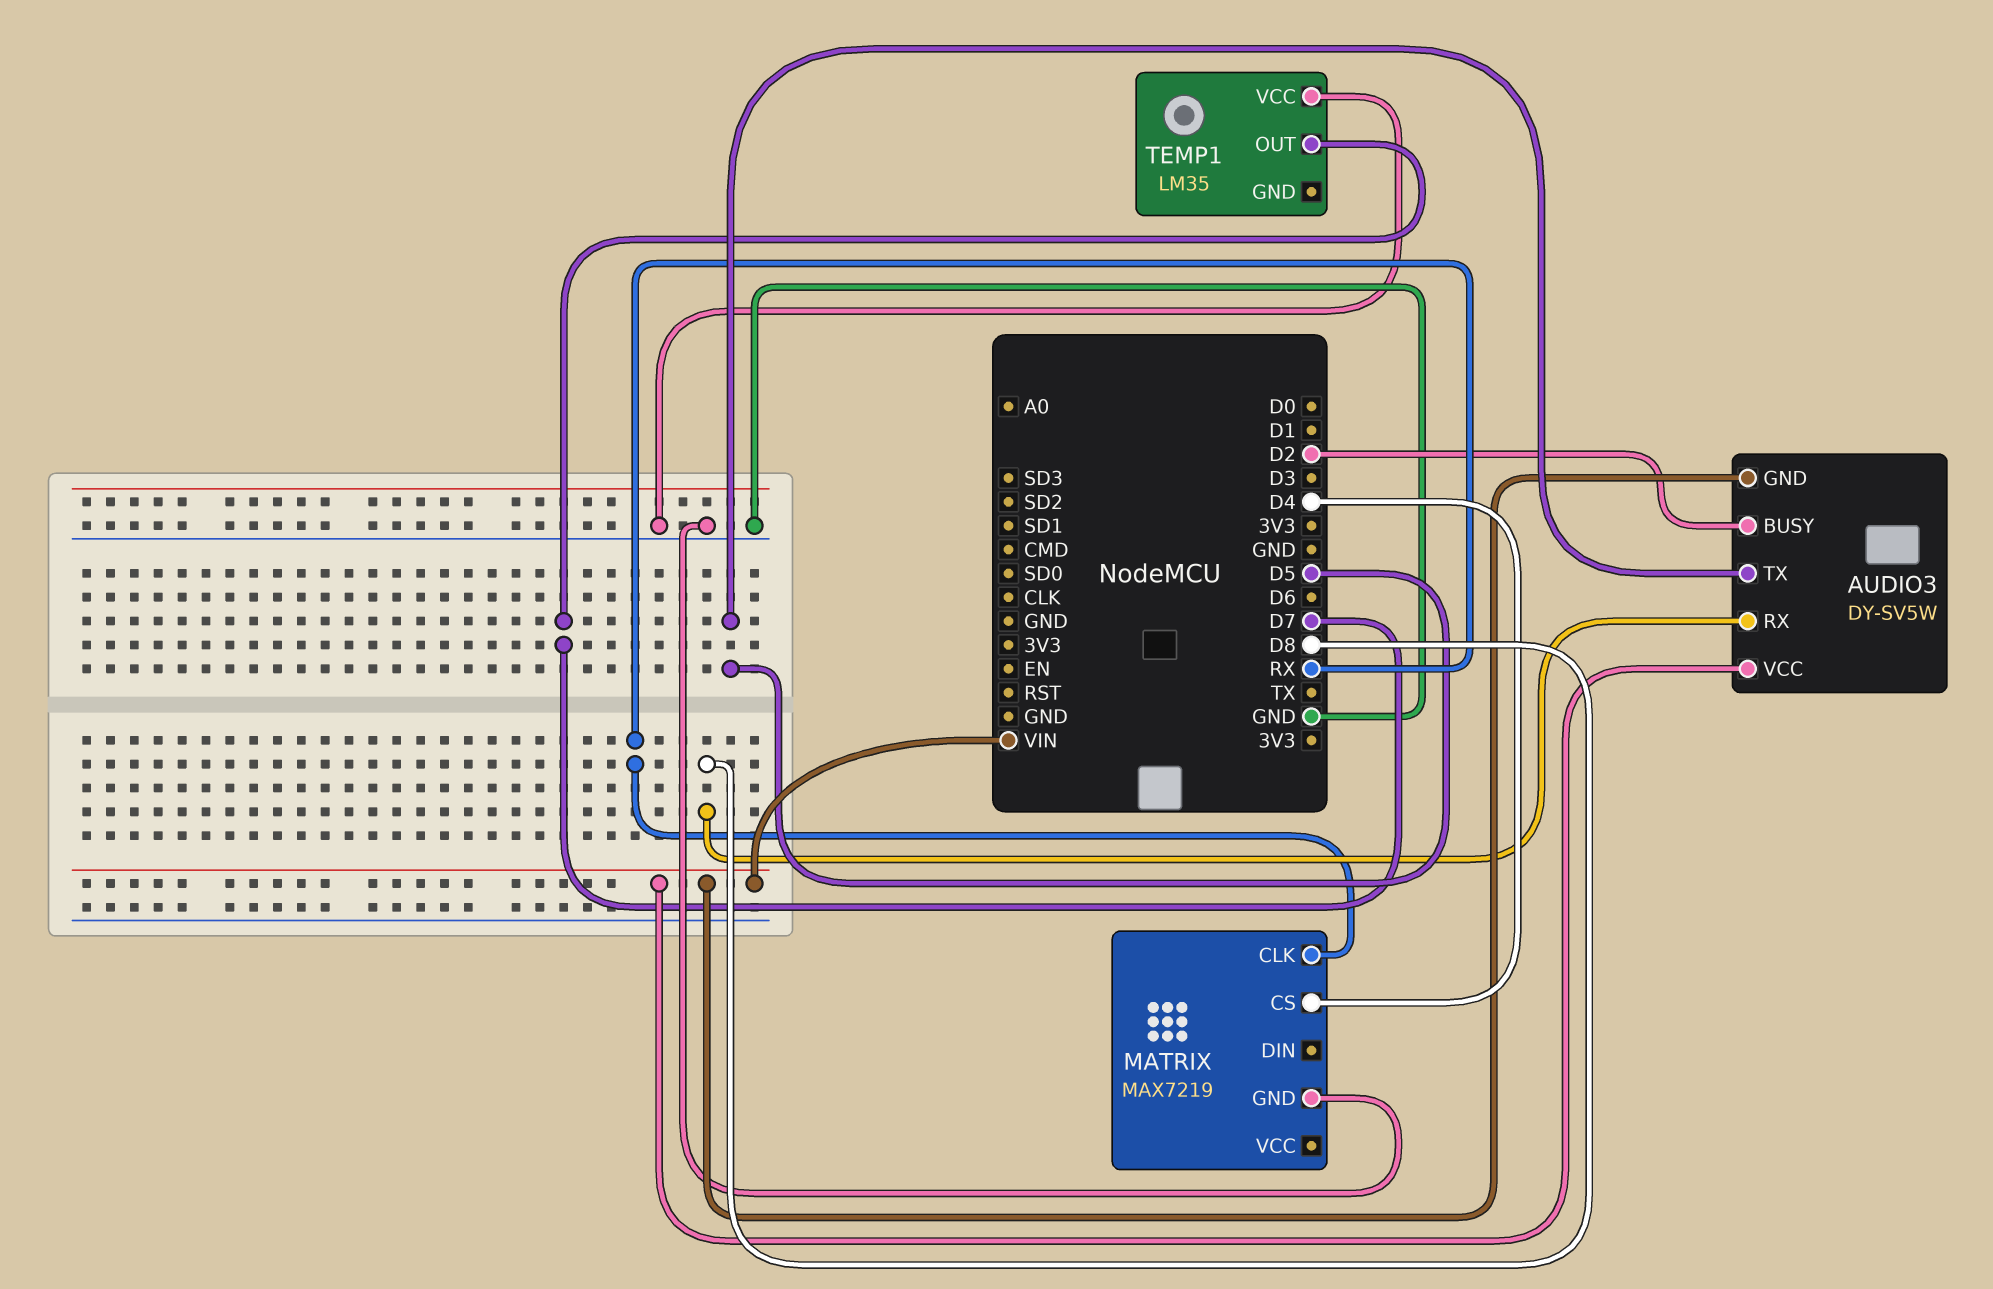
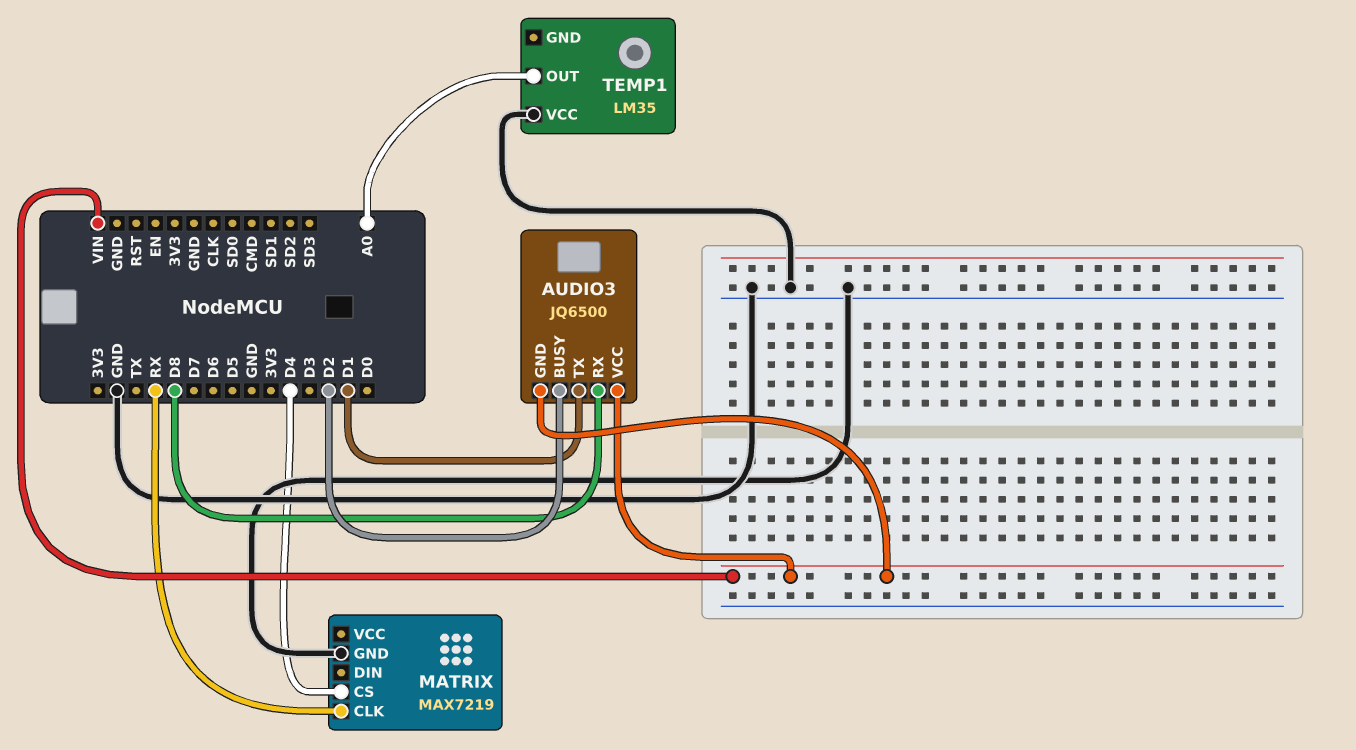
AUDIO3: DY-SV5W -> JQ6500
AUDIO3 pin TX: D5 -> D1
TEMP1 pin OUT: D7 -> A0

